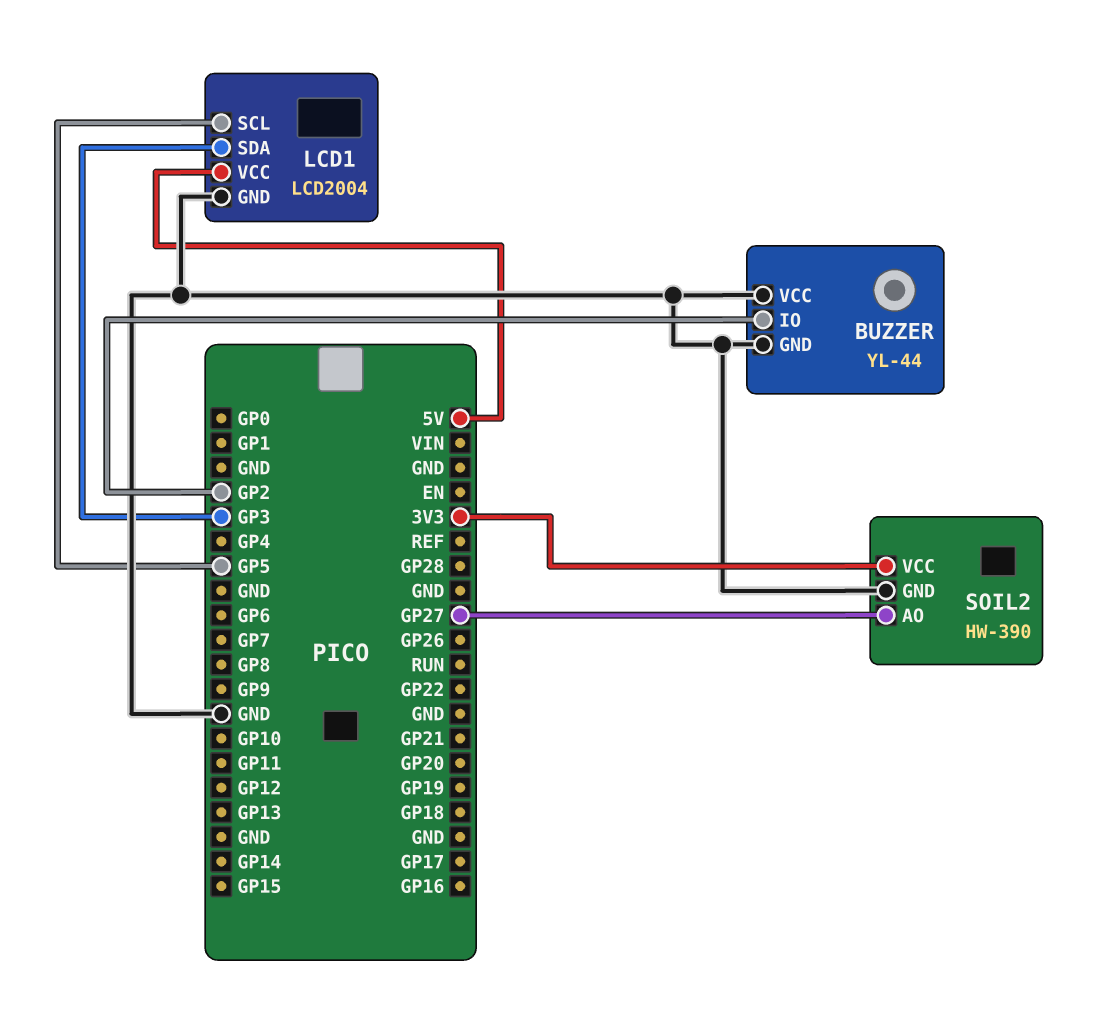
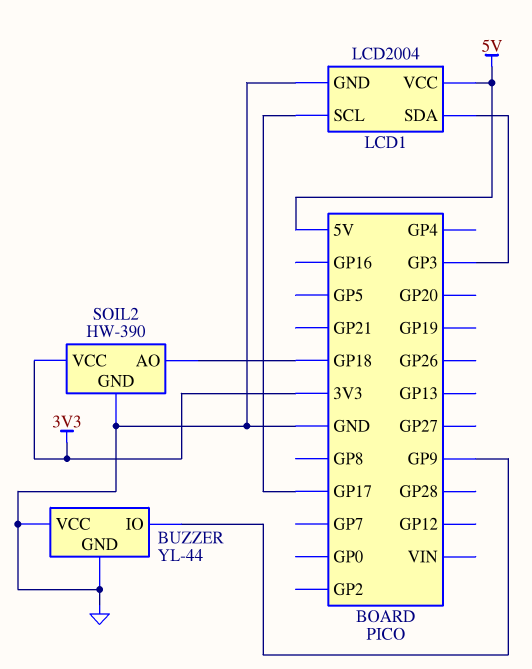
BUZZER pin IO: GP2 -> GP9
LCD1 pin SCL: GP5 -> GP17
SOIL2 pin AO: GP27 -> GP18

